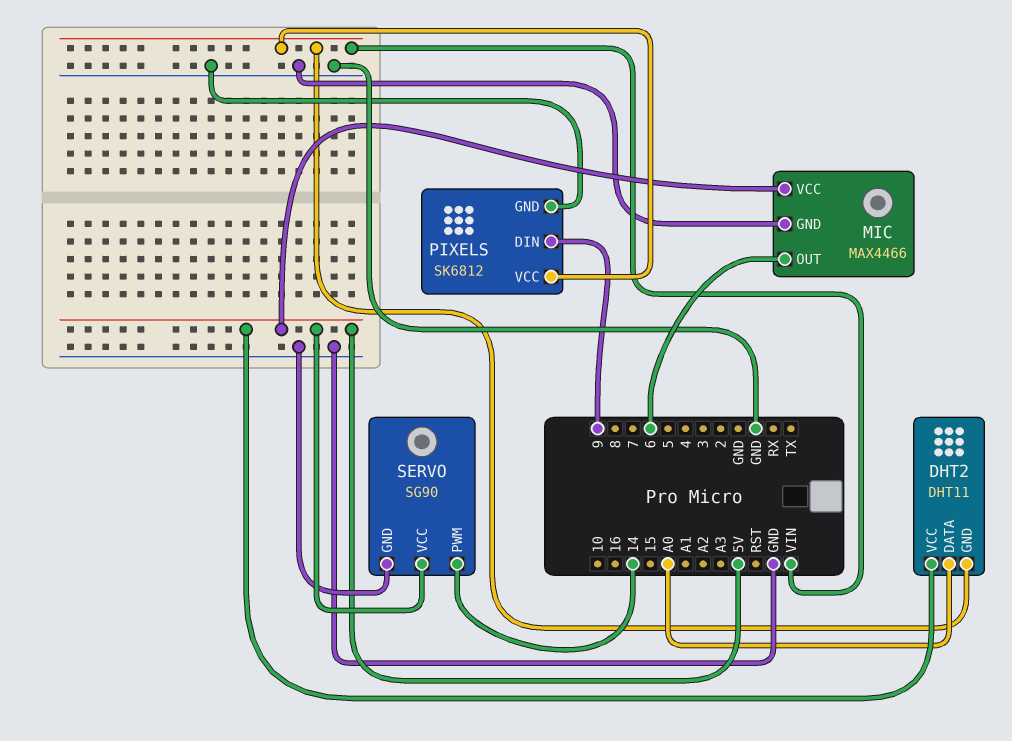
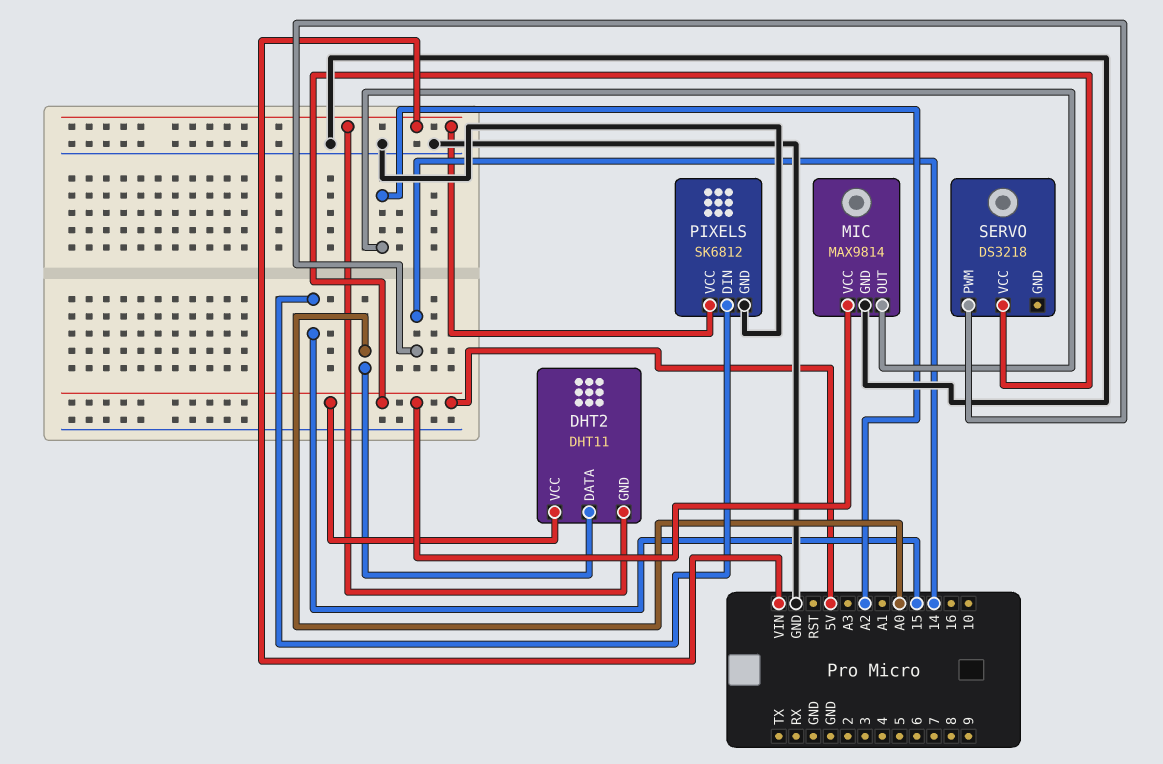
MIC: MAX4466 -> MAX9814
MIC pin OUT: 6 -> A2
PIXELS pin DIN: 9 -> 15
SERVO: SG90 -> DS3218
SERVO pin GND: GND -> none

